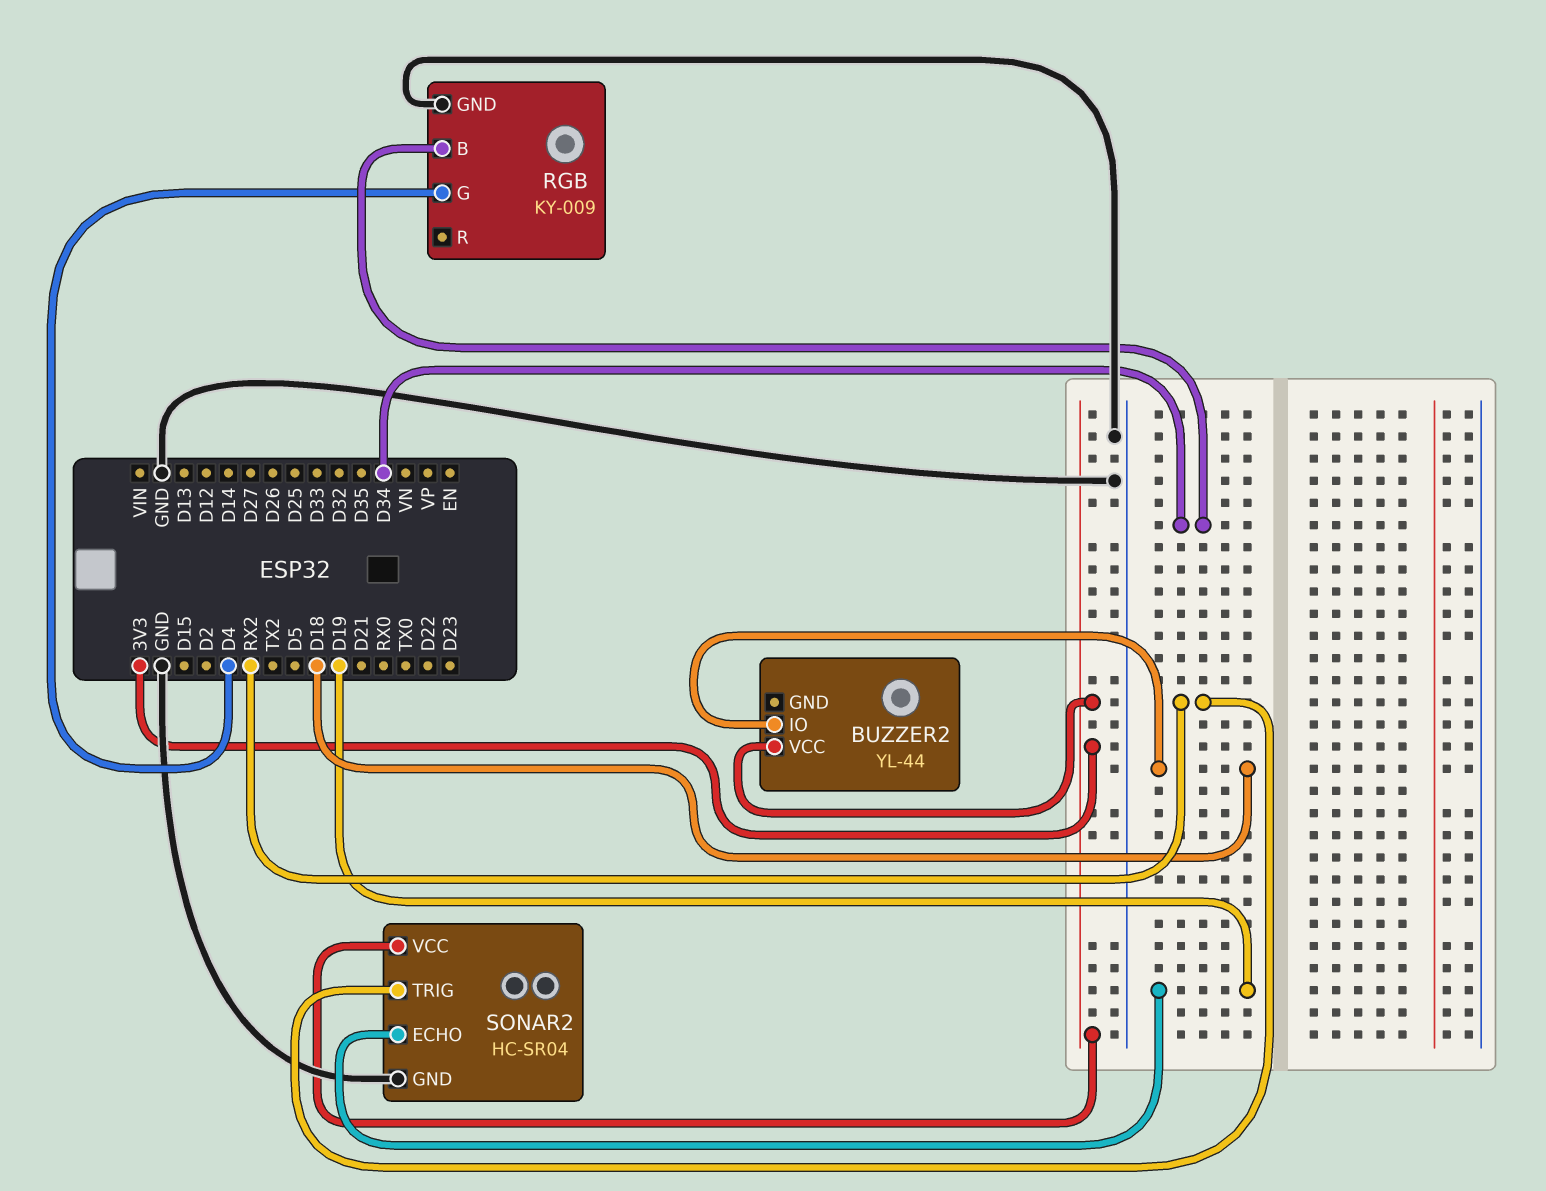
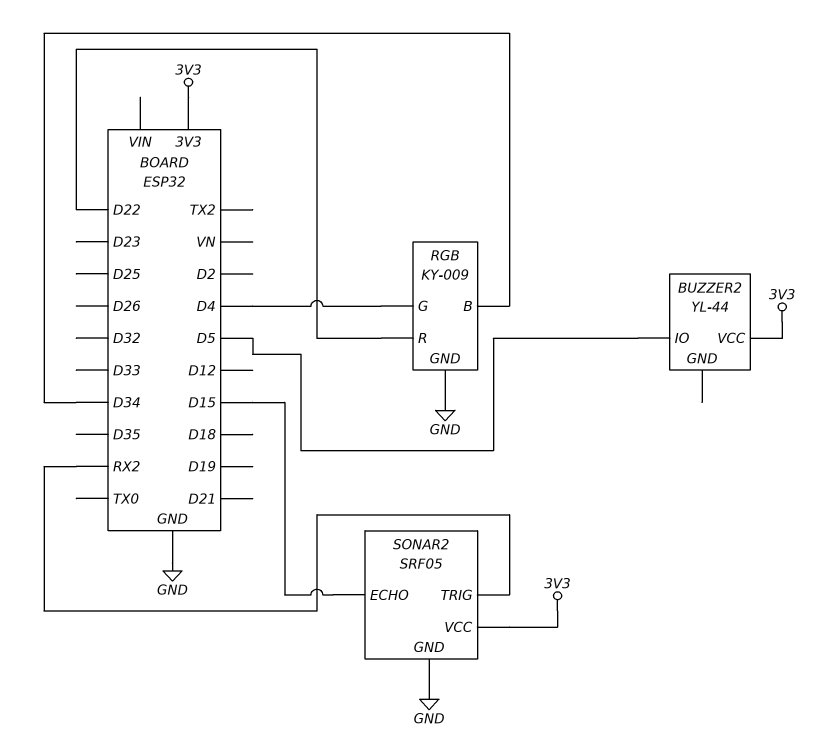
BUZZER2 pin IO: D18 -> D5
RGB pin R: none -> D22
SONAR2: HC-SR04 -> SRF05
SONAR2 pin ECHO: D19 -> D15

